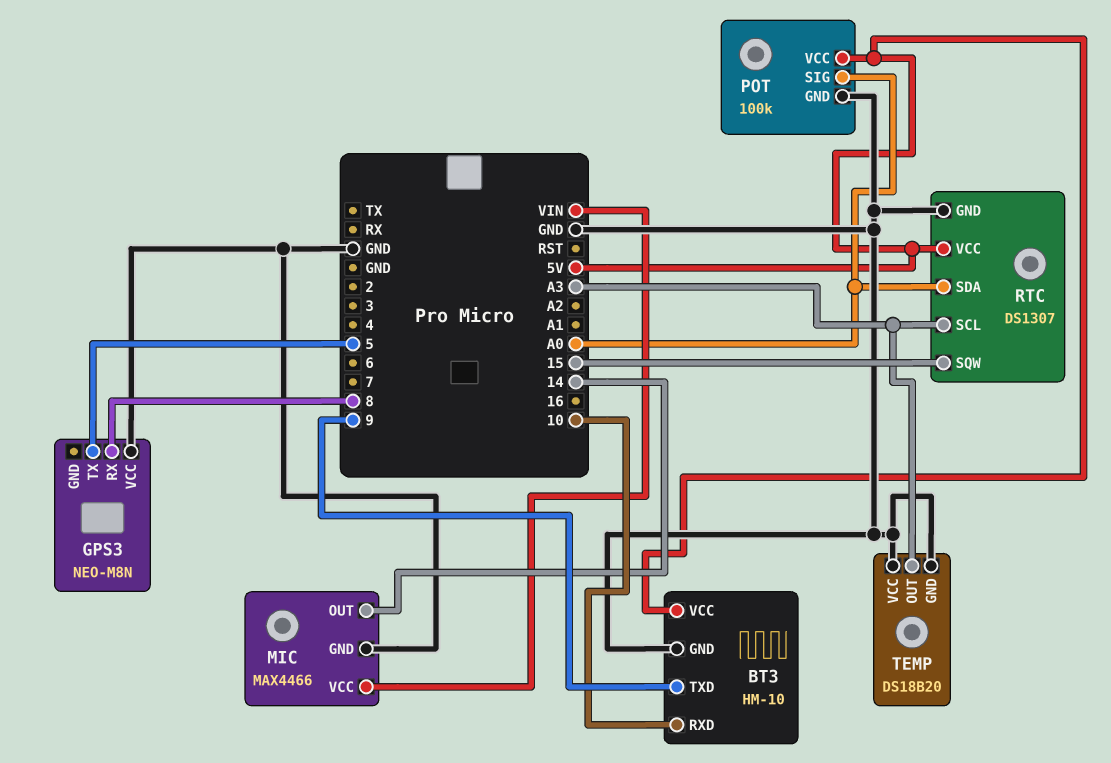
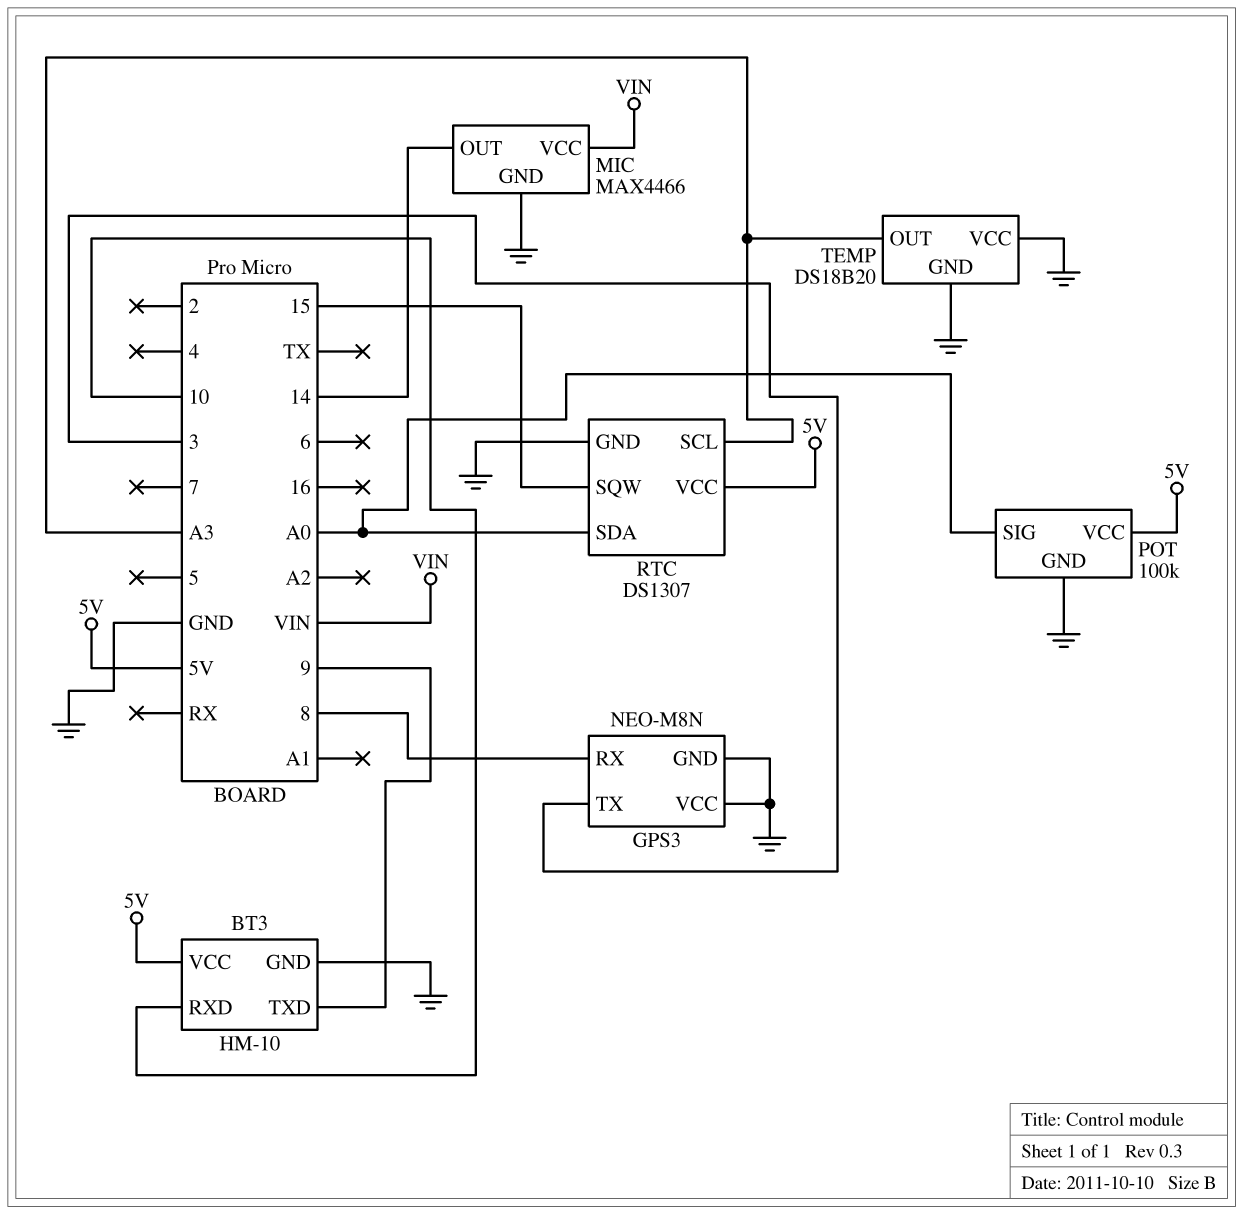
GPS3 pin GND: none -> GND
GPS3 pin TX: 5 -> 3

